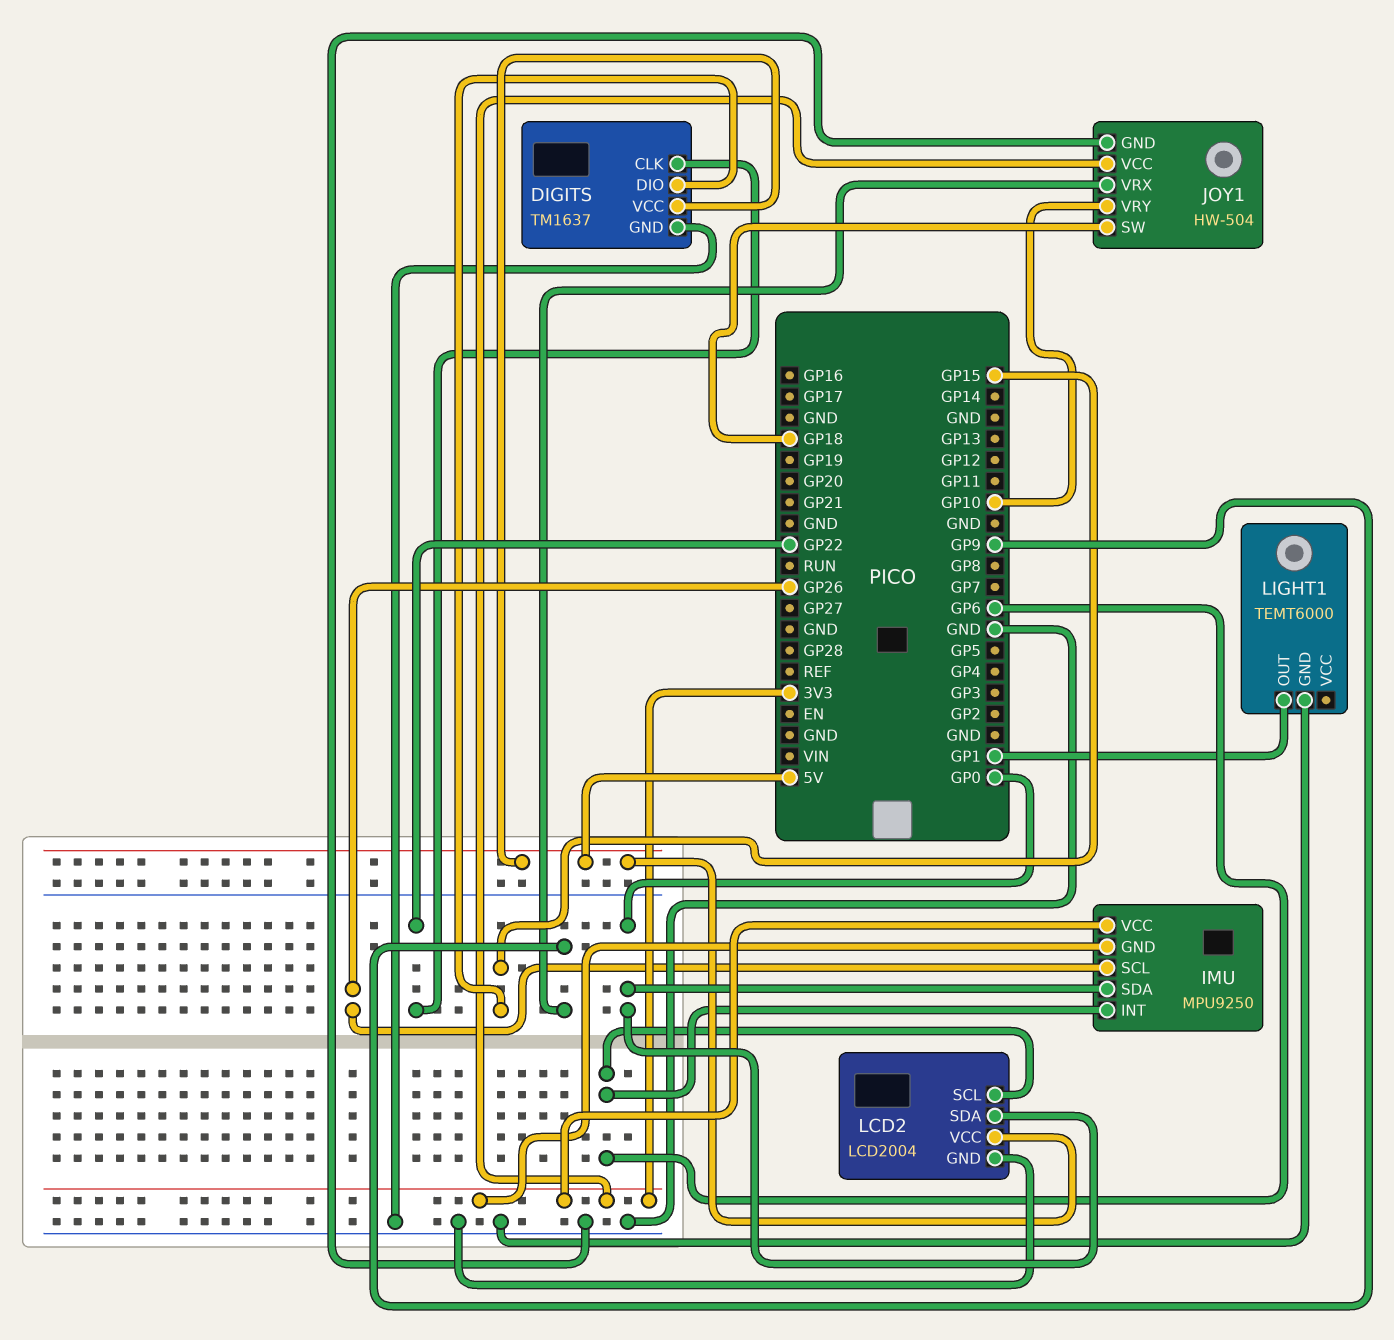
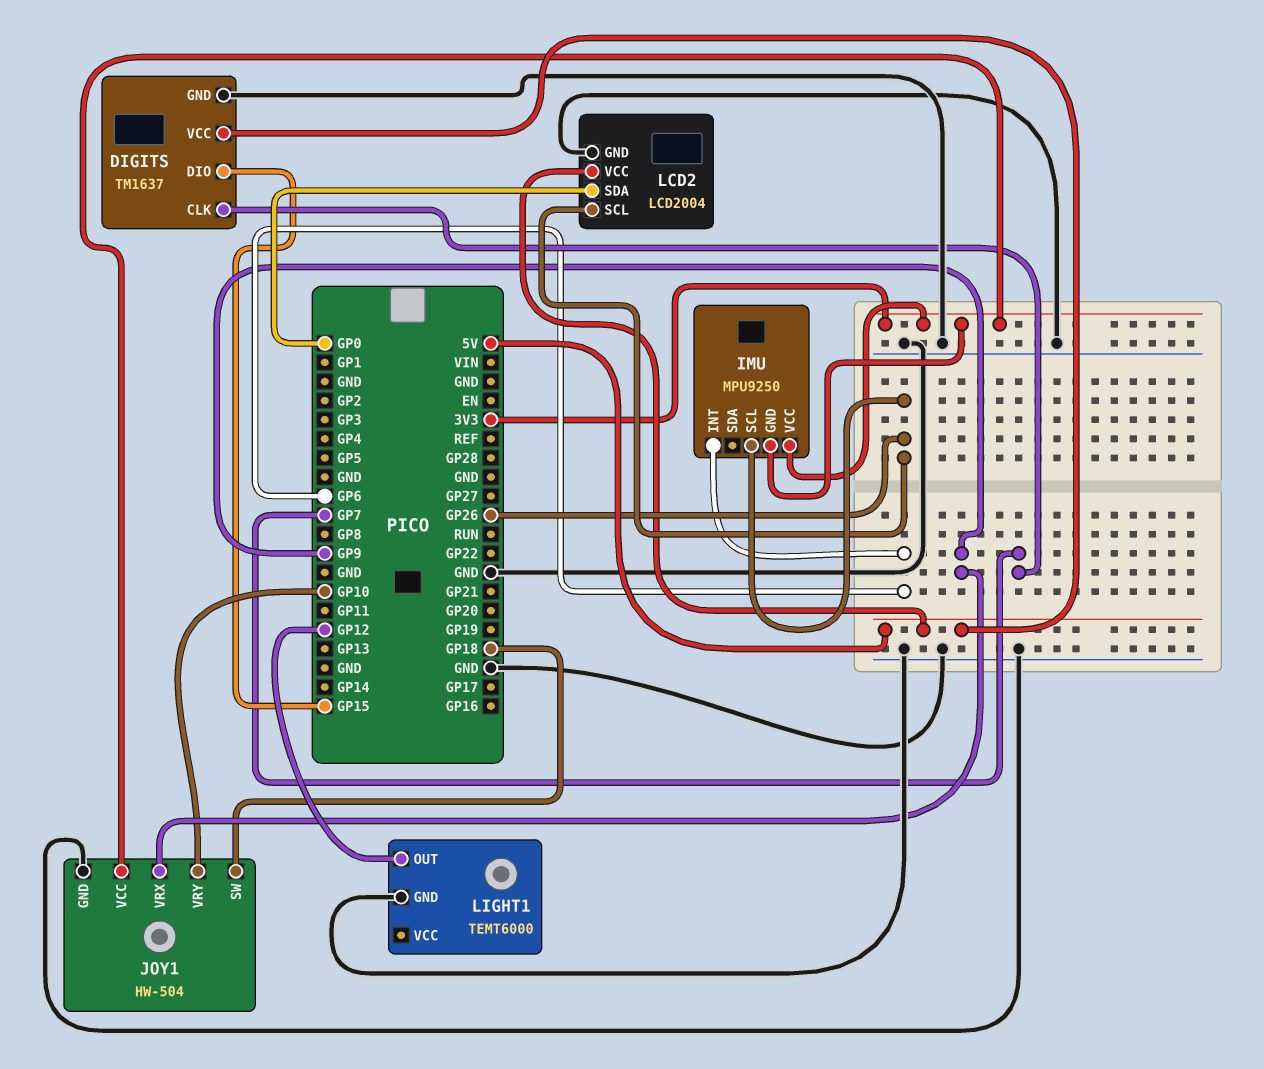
DIGITS pin CLK: GP22 -> GP7
IMU pin SDA: GP0 -> none
LCD2 pin SCL: GP6 -> GP26
LIGHT1 pin OUT: GP1 -> GP12

